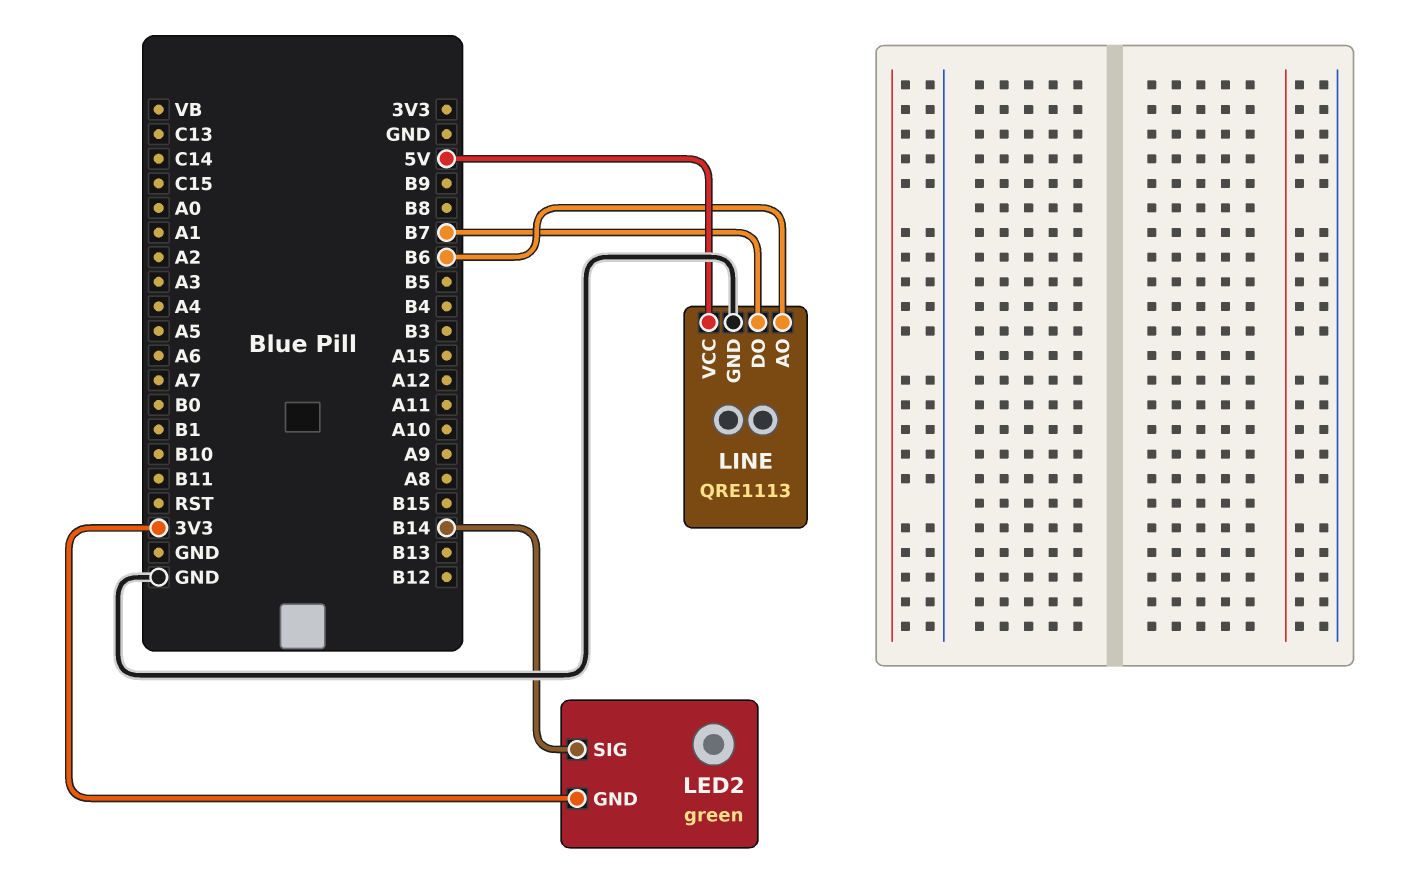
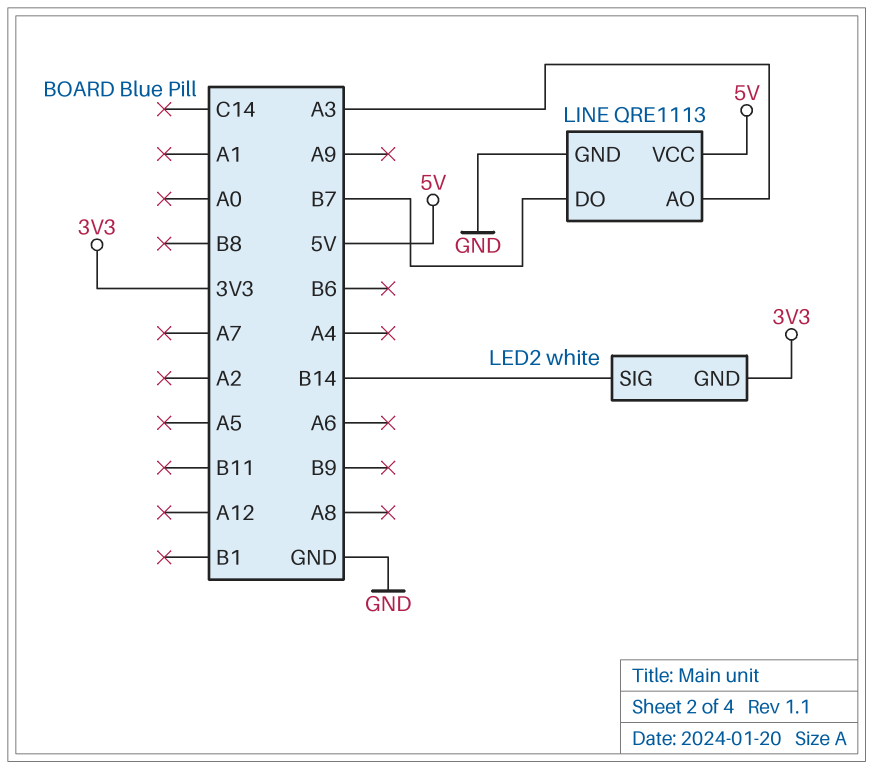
LED2: green -> white
LINE pin AO: B6 -> A3

